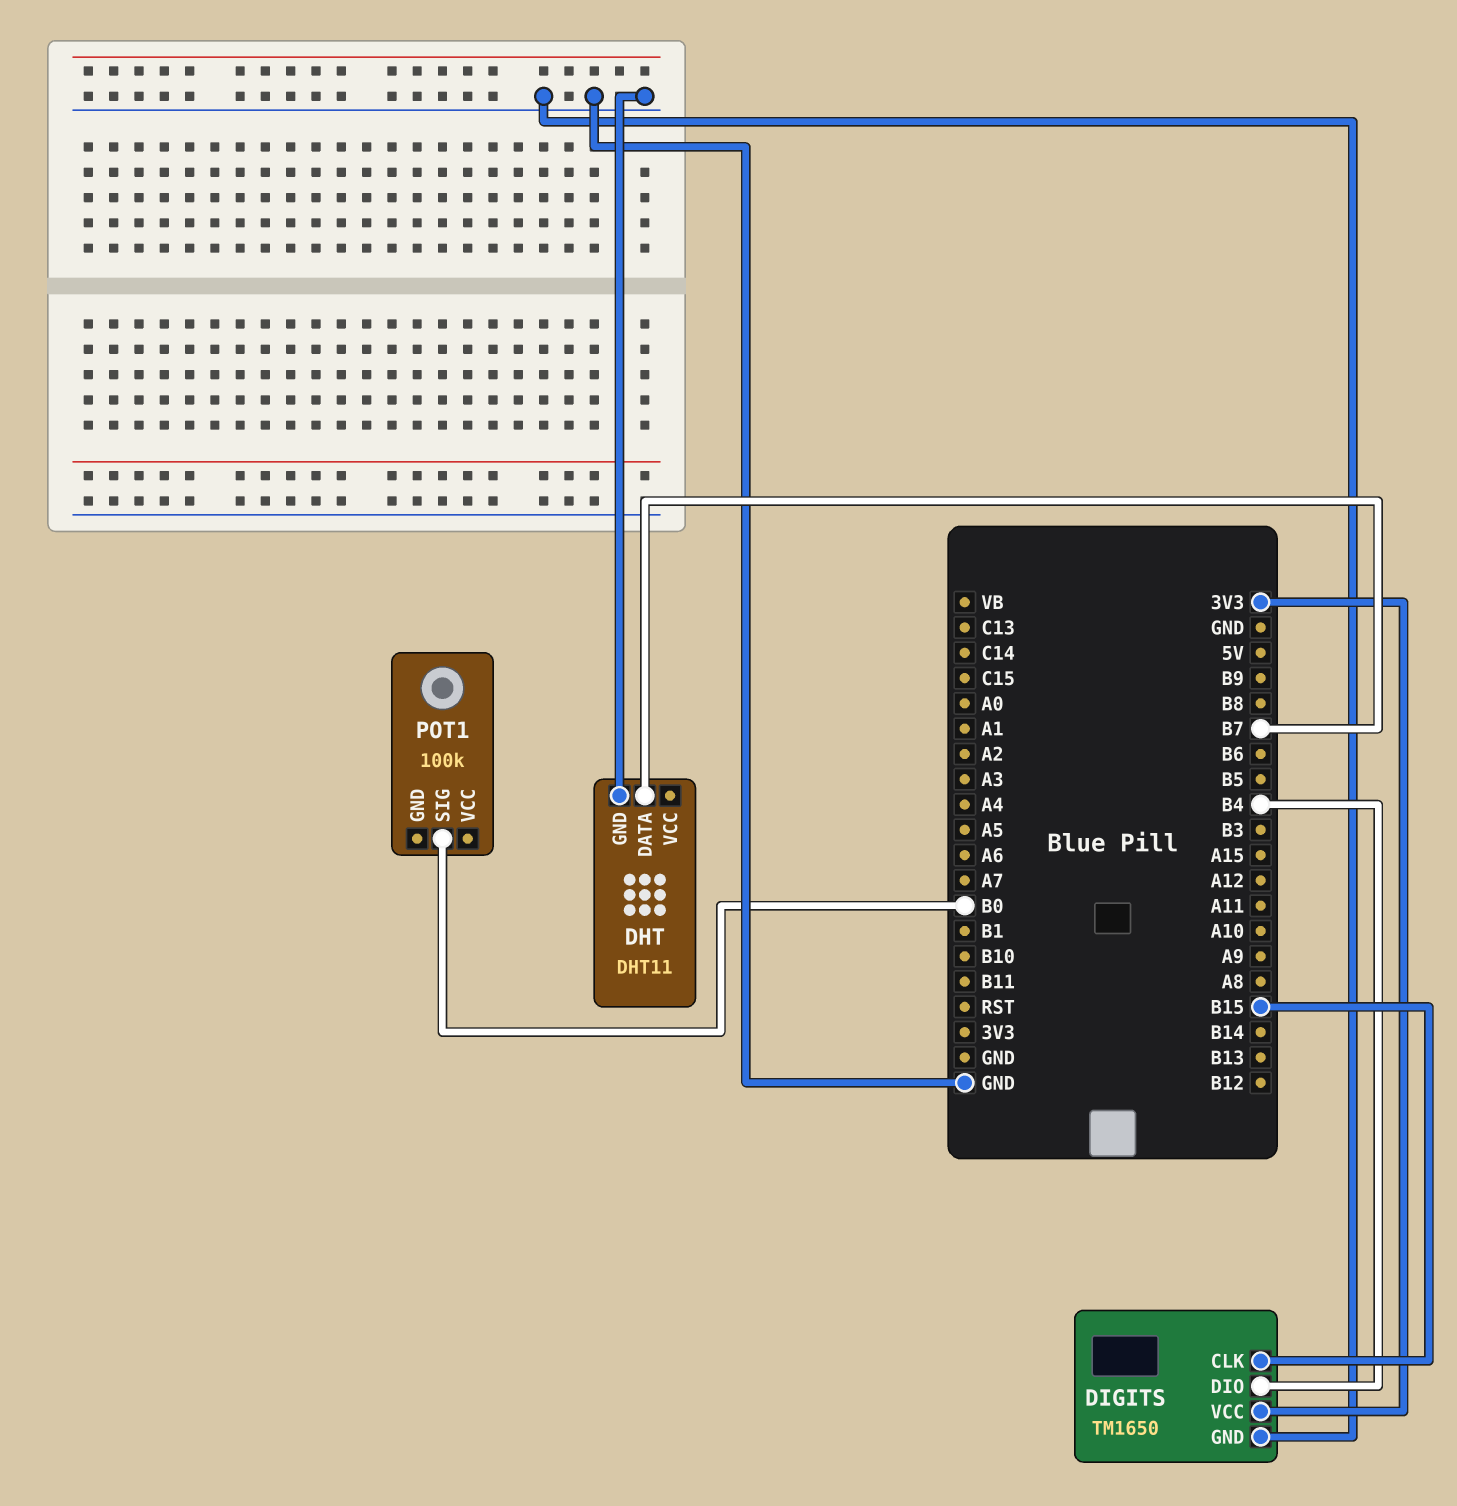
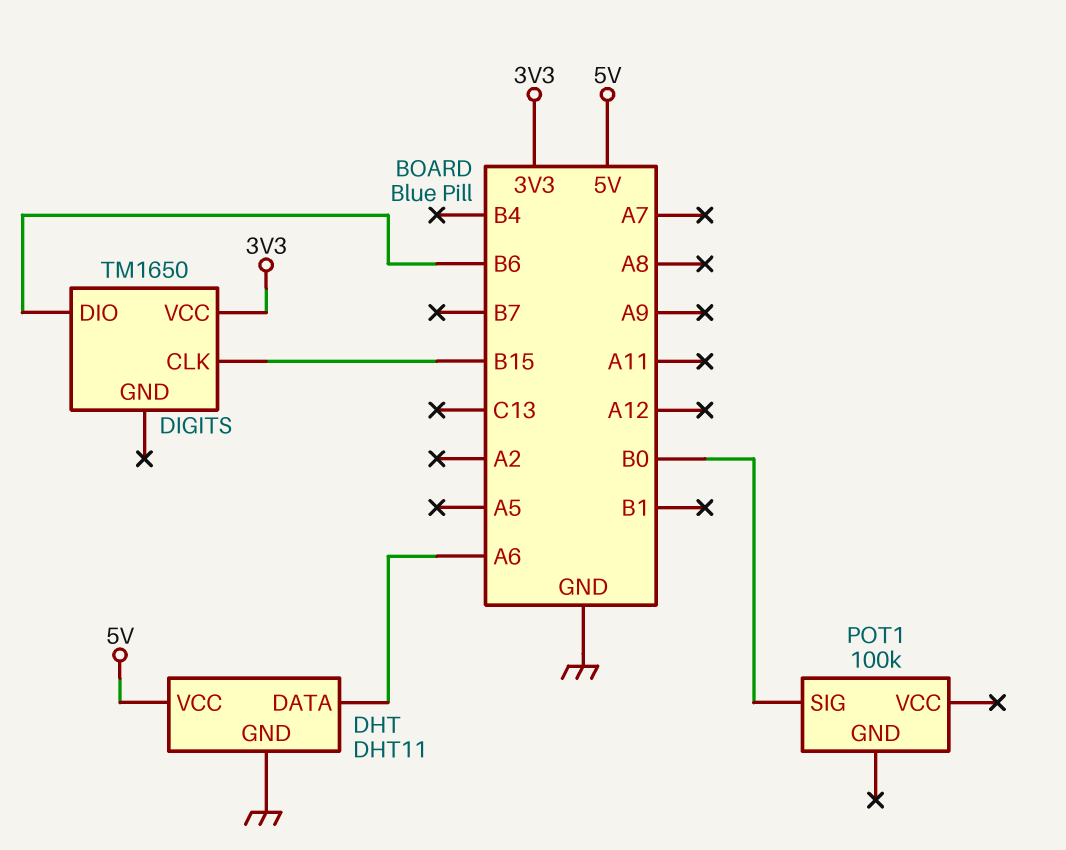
DHT pin DATA: B7 -> A6
DHT pin VCC: none -> 5V
DIGITS pin DIO: B4 -> B6
DIGITS pin GND: GND -> none

